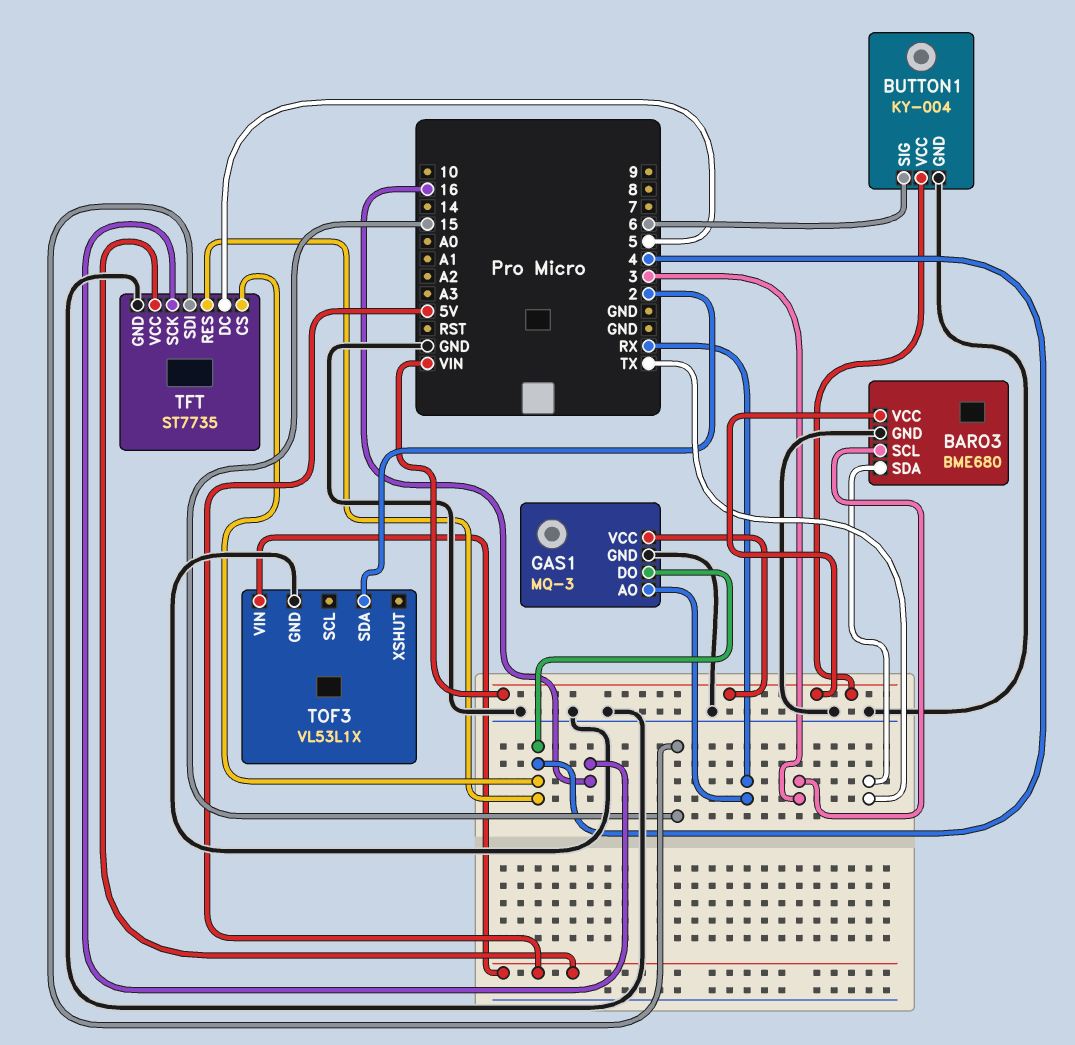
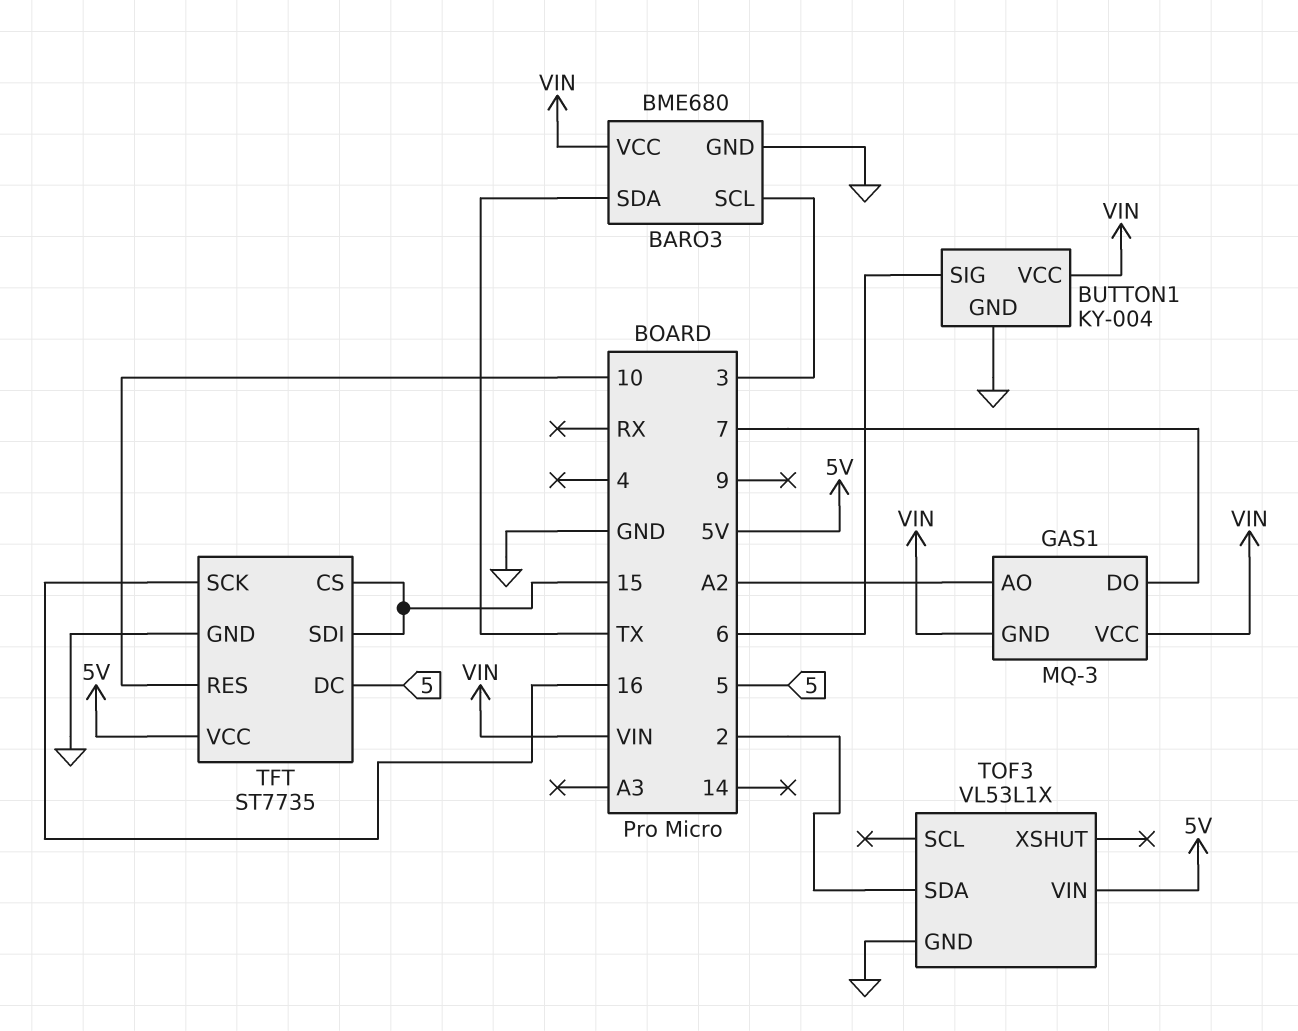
GAS1 pin AO: RX -> A2
GAS1 pin DO: 4 -> 7
GAS1 pin GND: GND -> VIN
TFT pin CS: 4 -> 15
TFT pin RES: 4 -> 10

